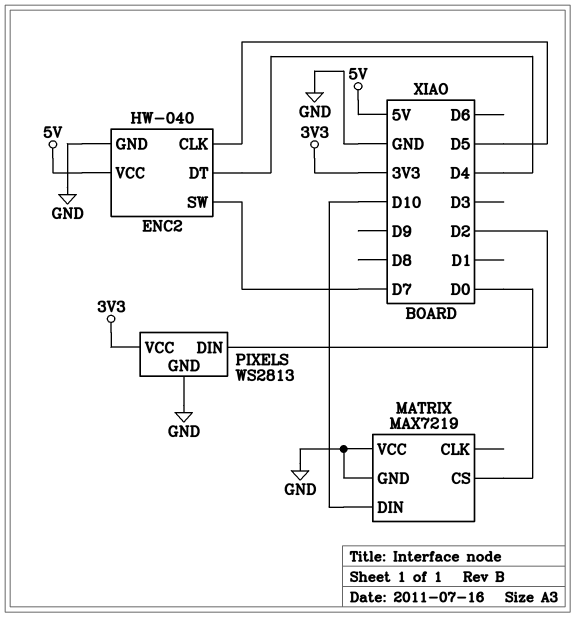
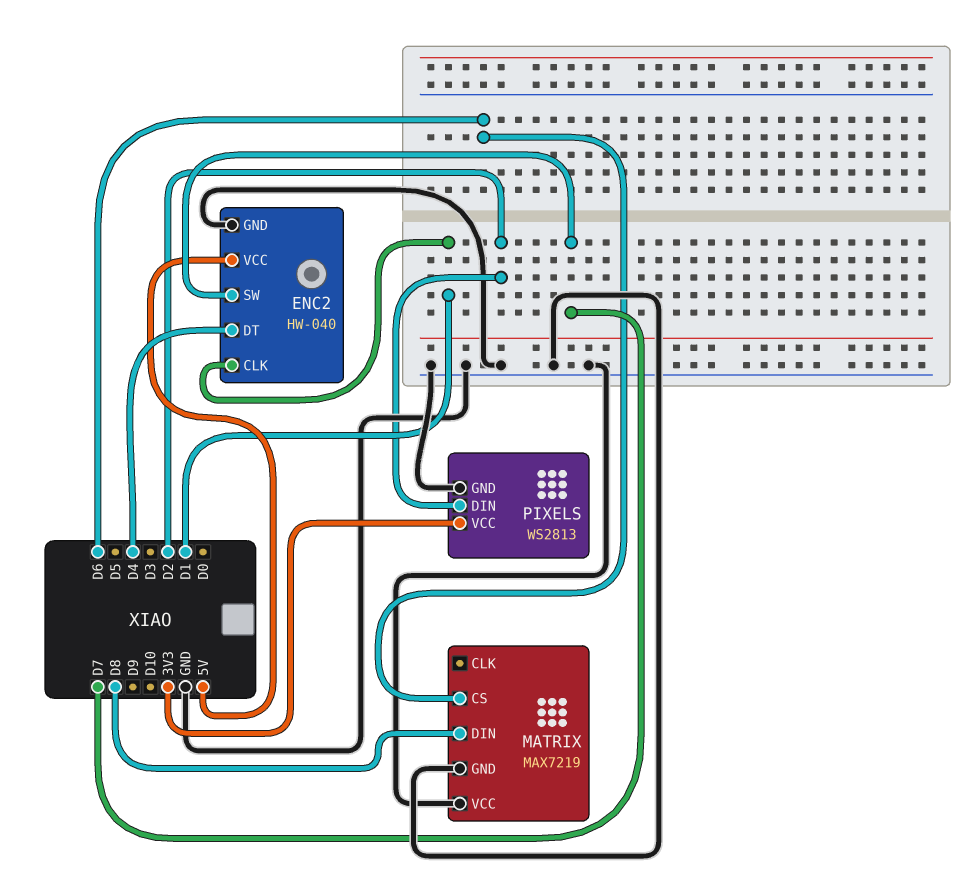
ENC2 pin CLK: D5 -> D1
MATRIX pin CS: D0 -> D6
MATRIX pin DIN: D10 -> D8

